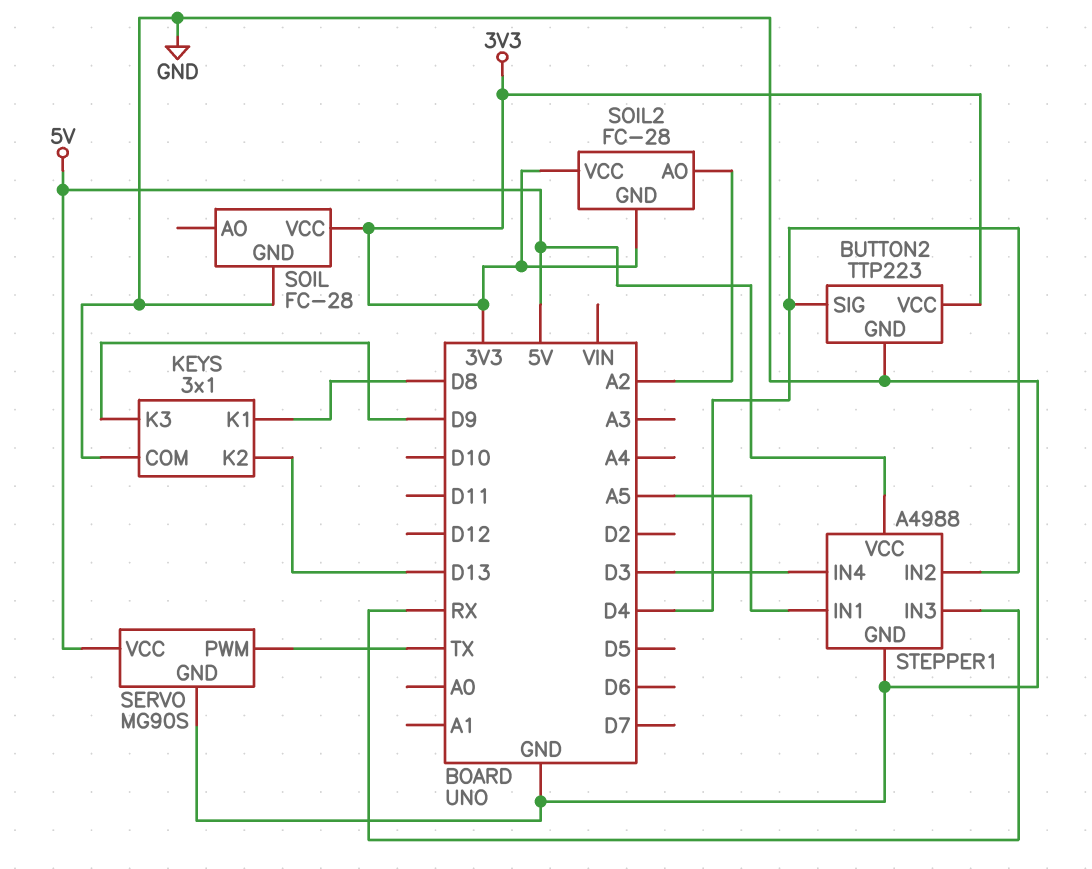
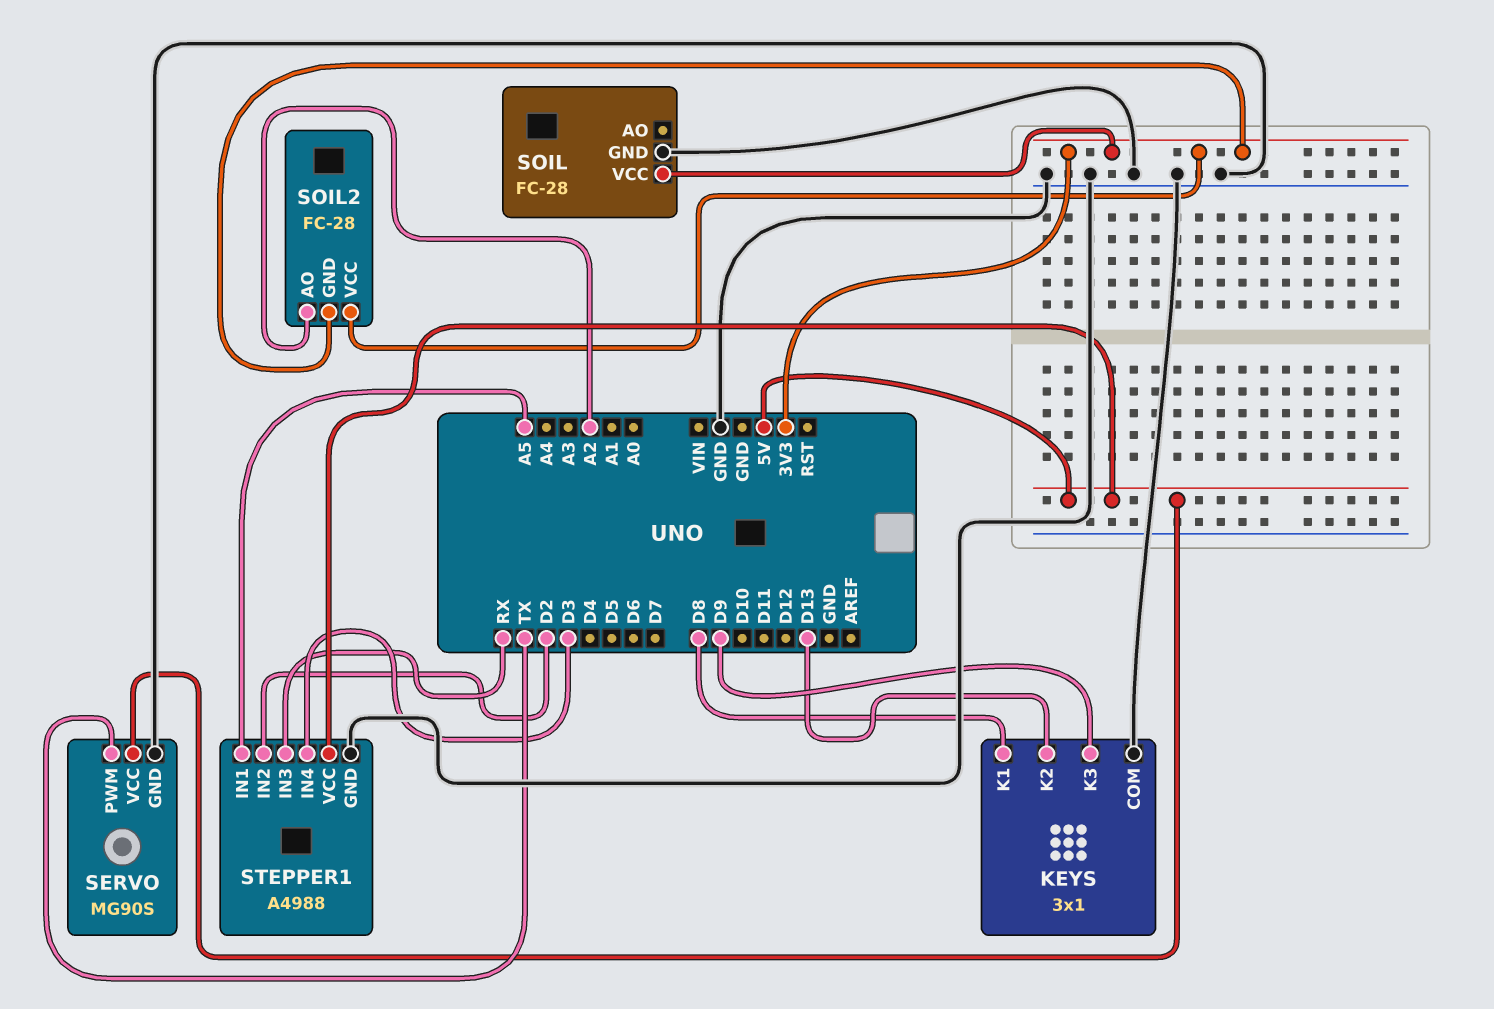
BUTTON2: TTP223 -> none
BUTTON2 pin GND: GND -> none
BUTTON2 pin SIG: D4 -> none
BUTTON2 pin VCC: 3V3 -> none
STEPPER1 pin IN2: D4 -> D2

